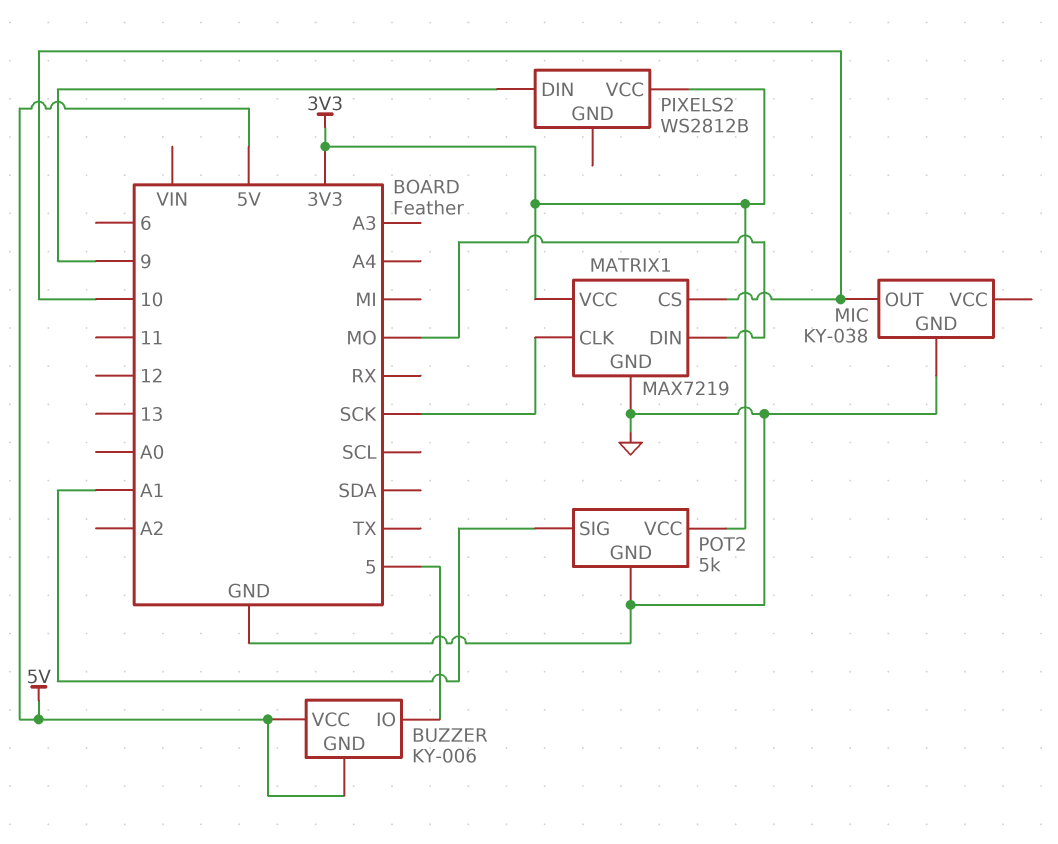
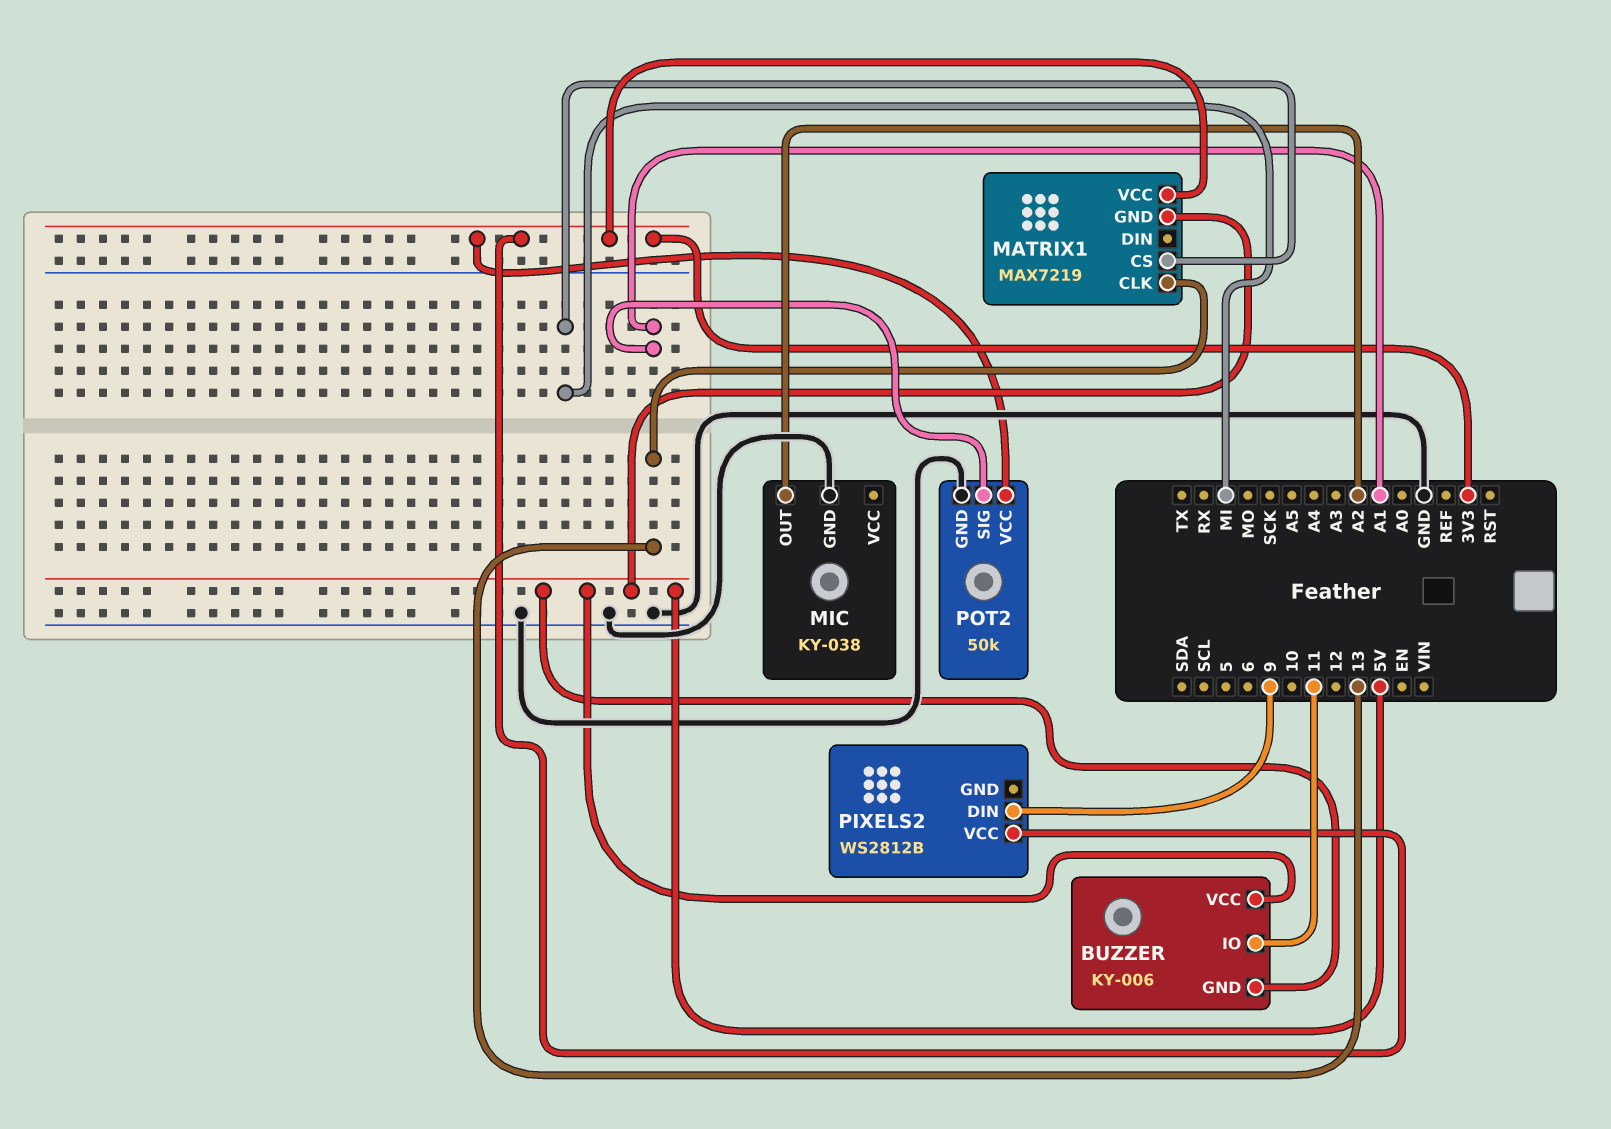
BUZZER pin IO: 5 -> 11
MATRIX1 pin CLK: SCK -> 13
MATRIX1 pin CS: 10 -> MI
MATRIX1 pin DIN: MO -> none
MATRIX1 pin GND: GND -> 5V
MIC pin OUT: 10 -> A2
POT2: 5k -> 50k

